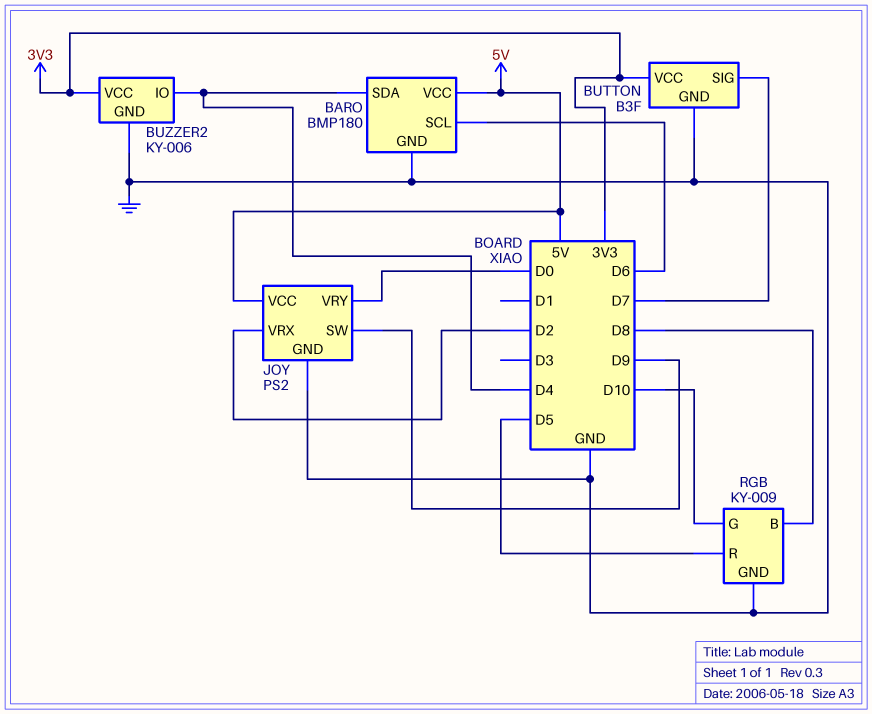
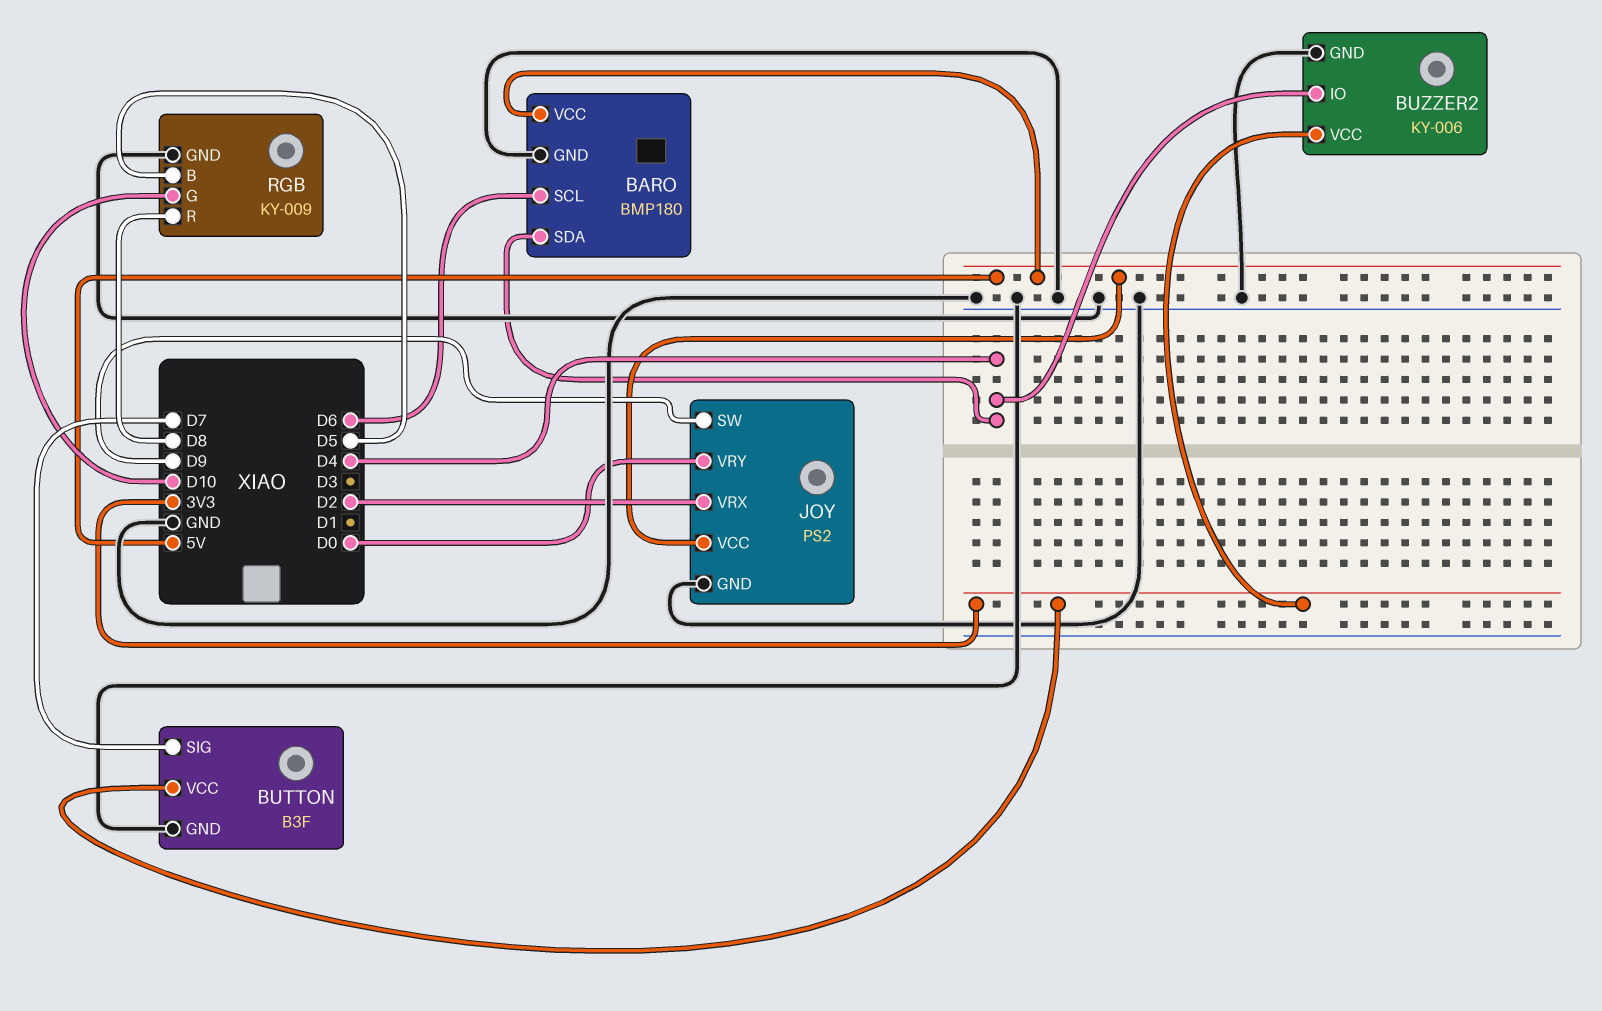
RGB pin B: D8 -> D5
RGB pin R: D5 -> D8

